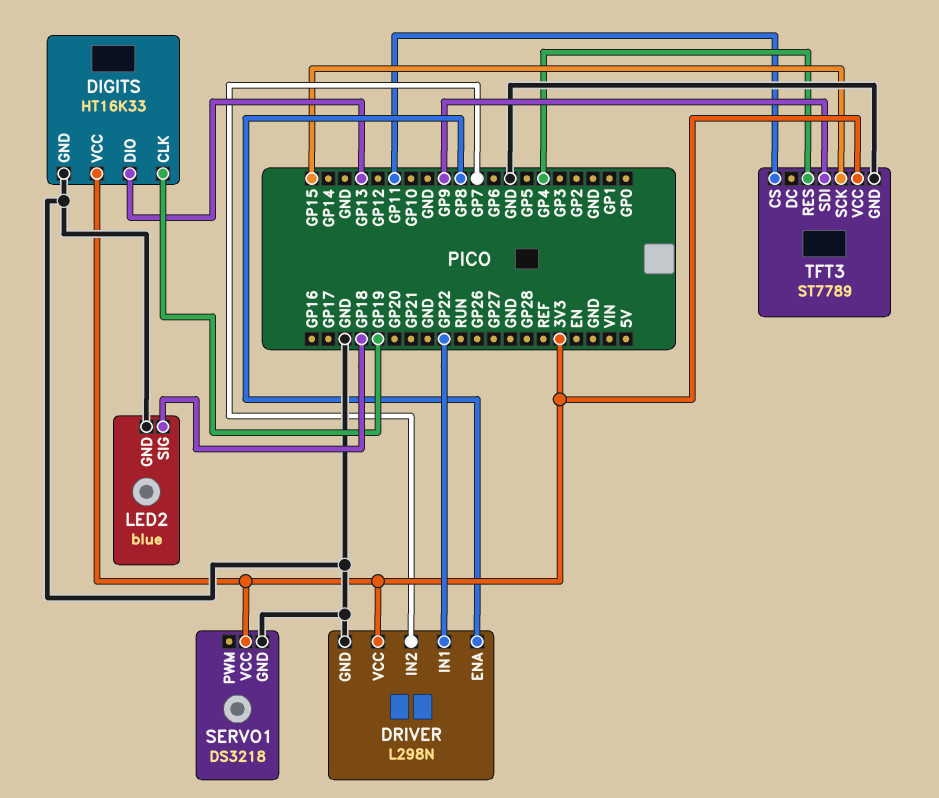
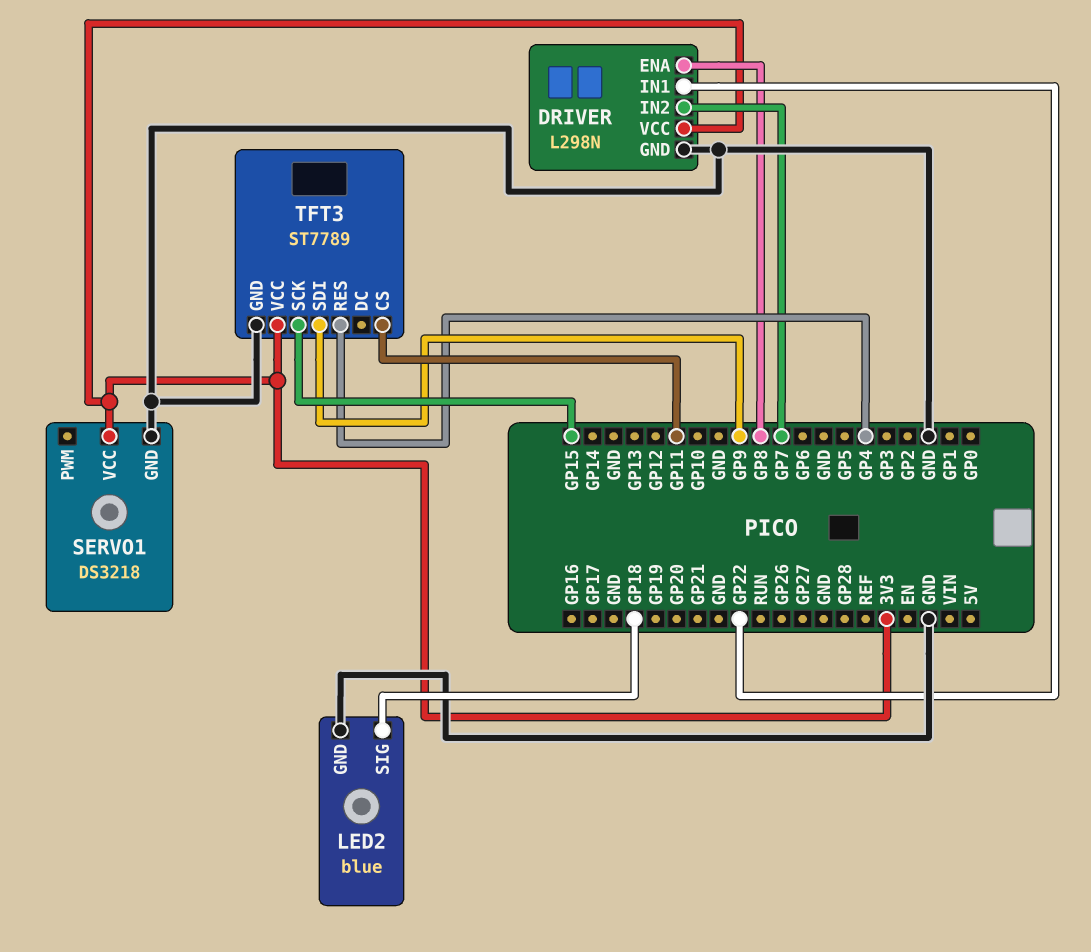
DIGITS: HT16K33 -> none
DIGITS pin CLK: GP19 -> none
DIGITS pin DIO: GP13 -> none
DIGITS pin GND: GND -> none
DIGITS pin VCC: 3V3 -> none

